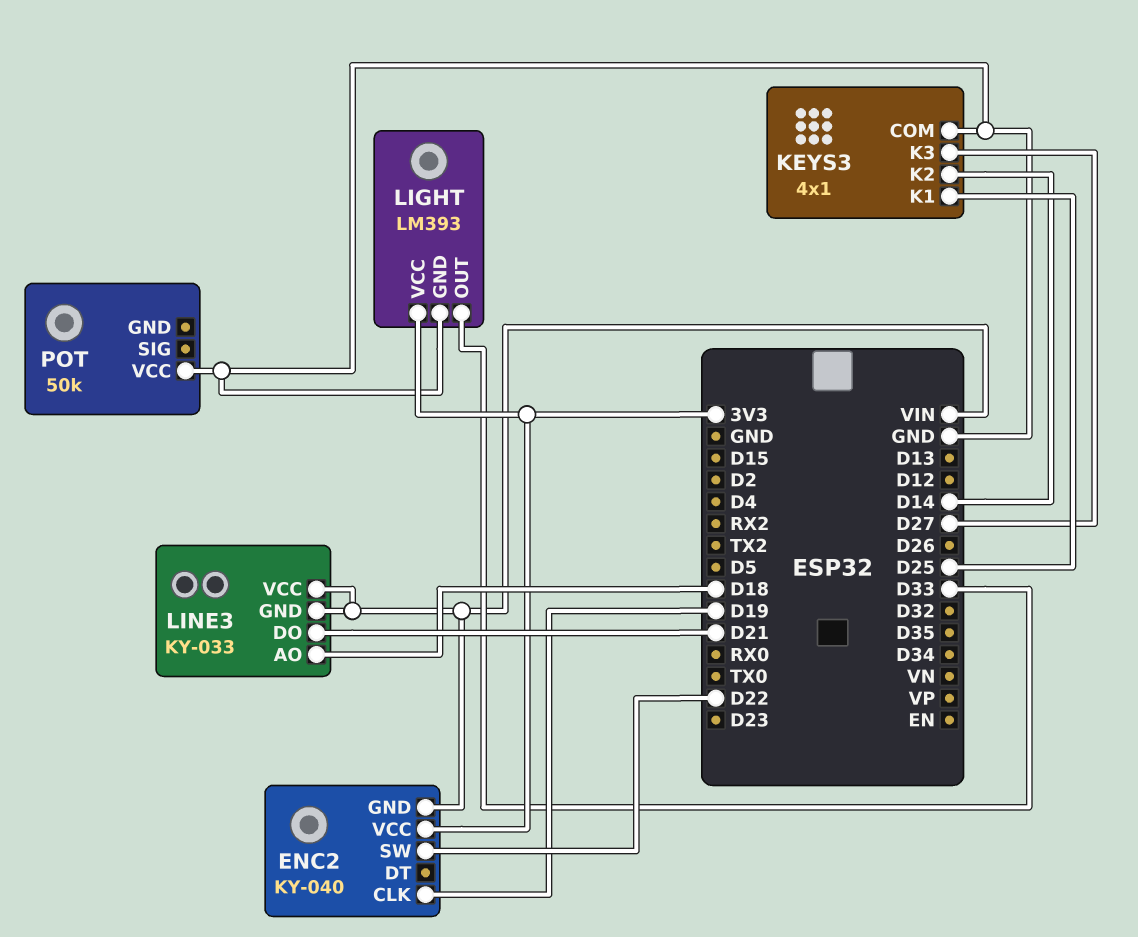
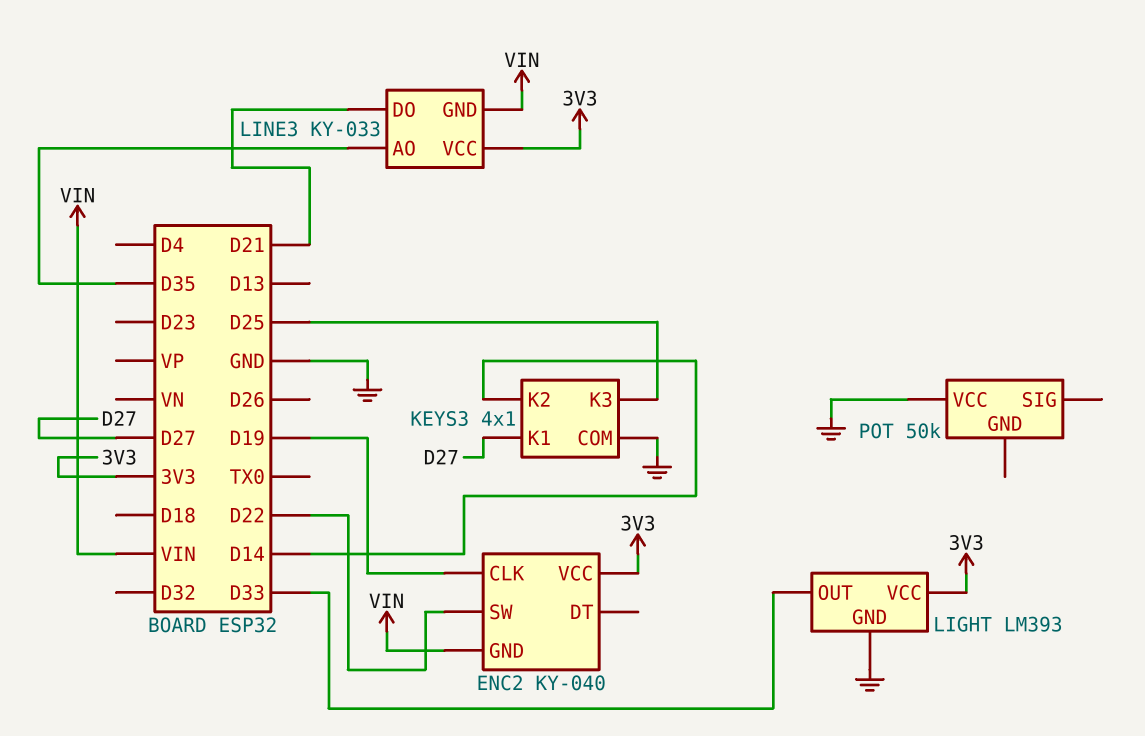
KEYS3 pin K1: D25 -> D27
KEYS3 pin K3: D27 -> D25
LINE3 pin AO: D18 -> D35
LINE3 pin VCC: VIN -> 3V3

